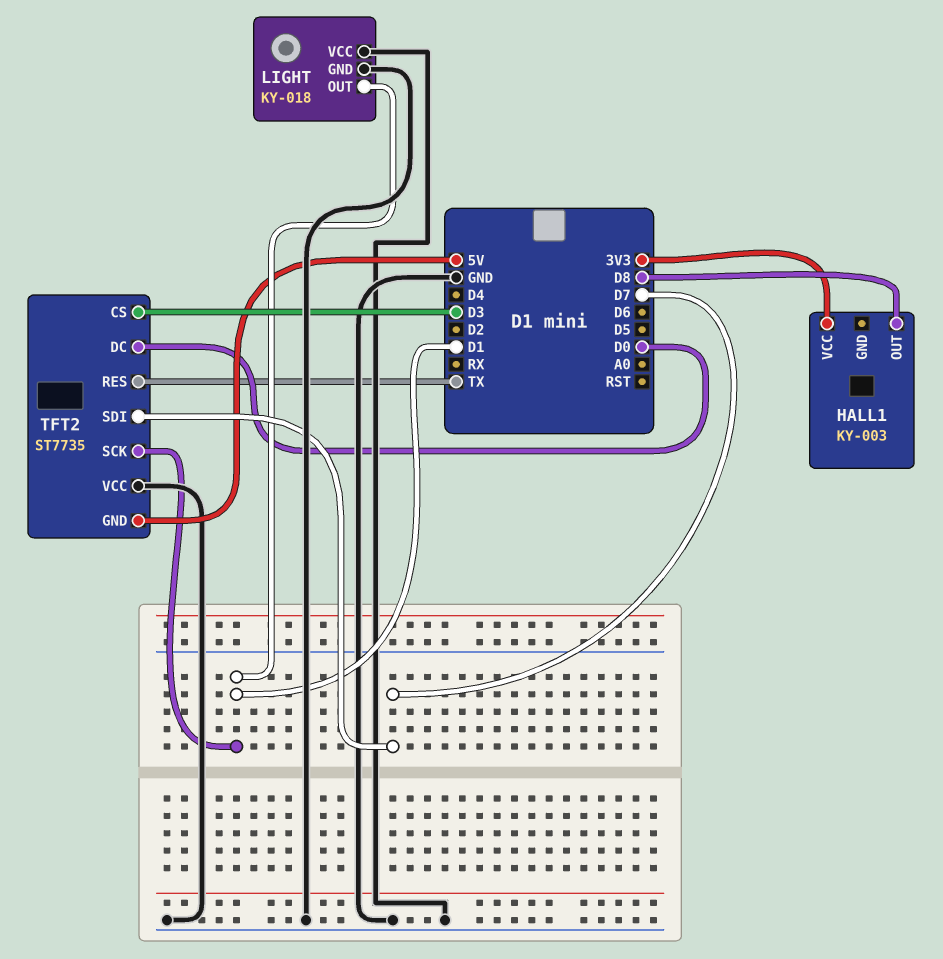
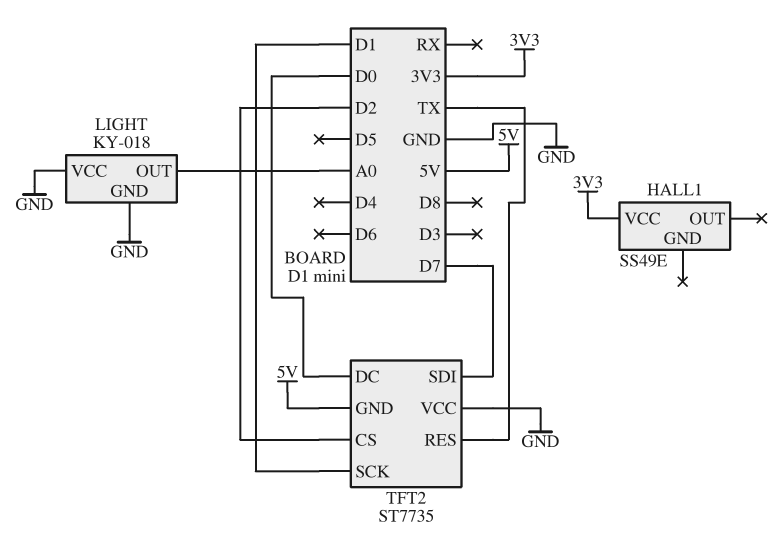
HALL1: KY-003 -> SS49E
HALL1 pin OUT: D8 -> none
LIGHT pin OUT: D1 -> A0
TFT2 pin CS: D3 -> D2

